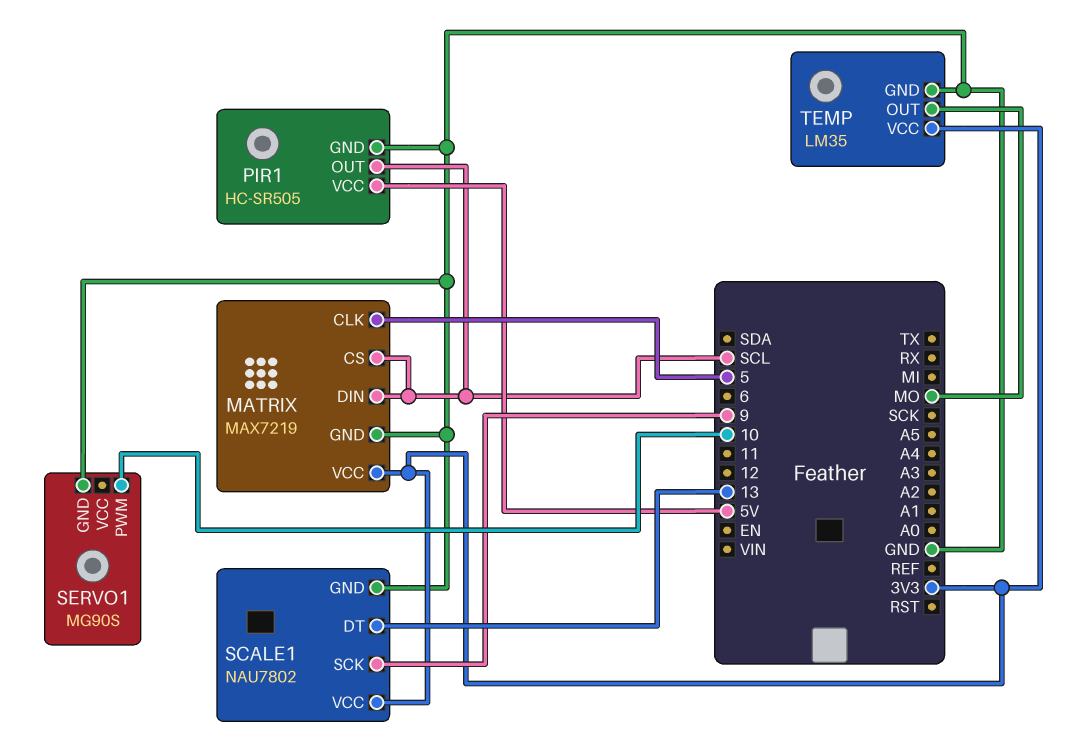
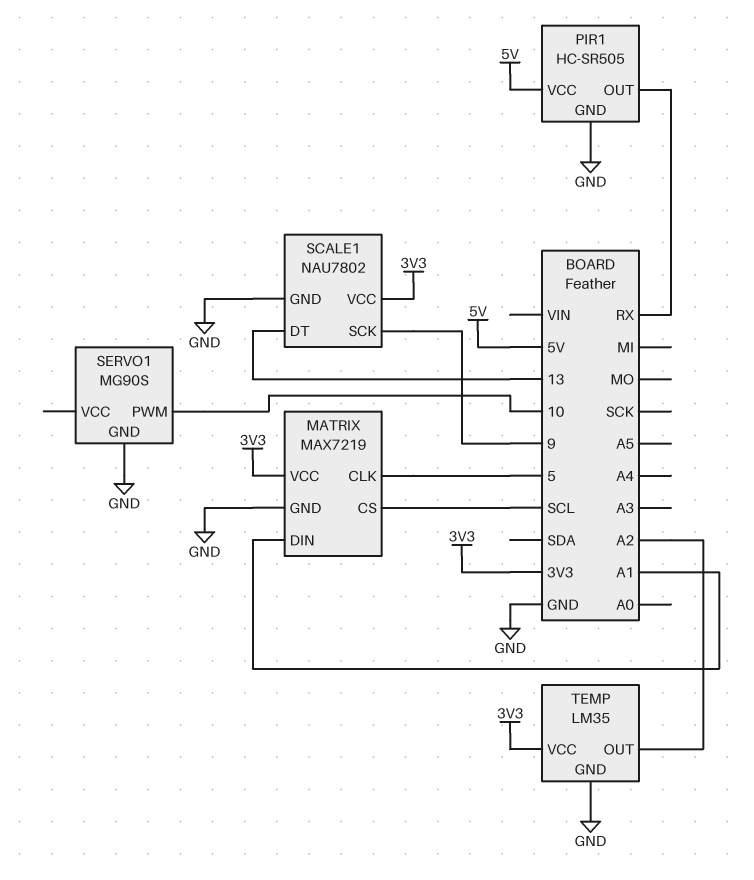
MATRIX pin DIN: SCL -> A1
PIR1 pin OUT: SCL -> RX
TEMP pin OUT: MO -> A2

